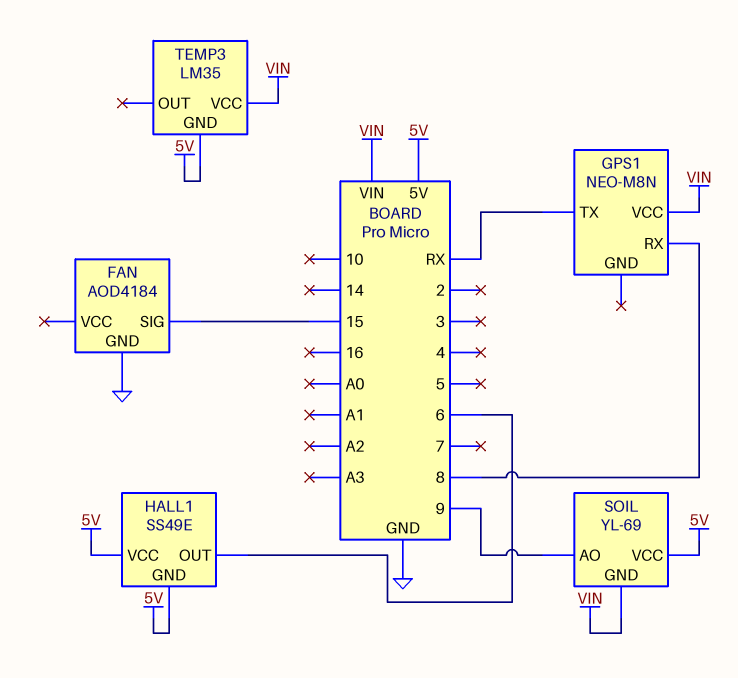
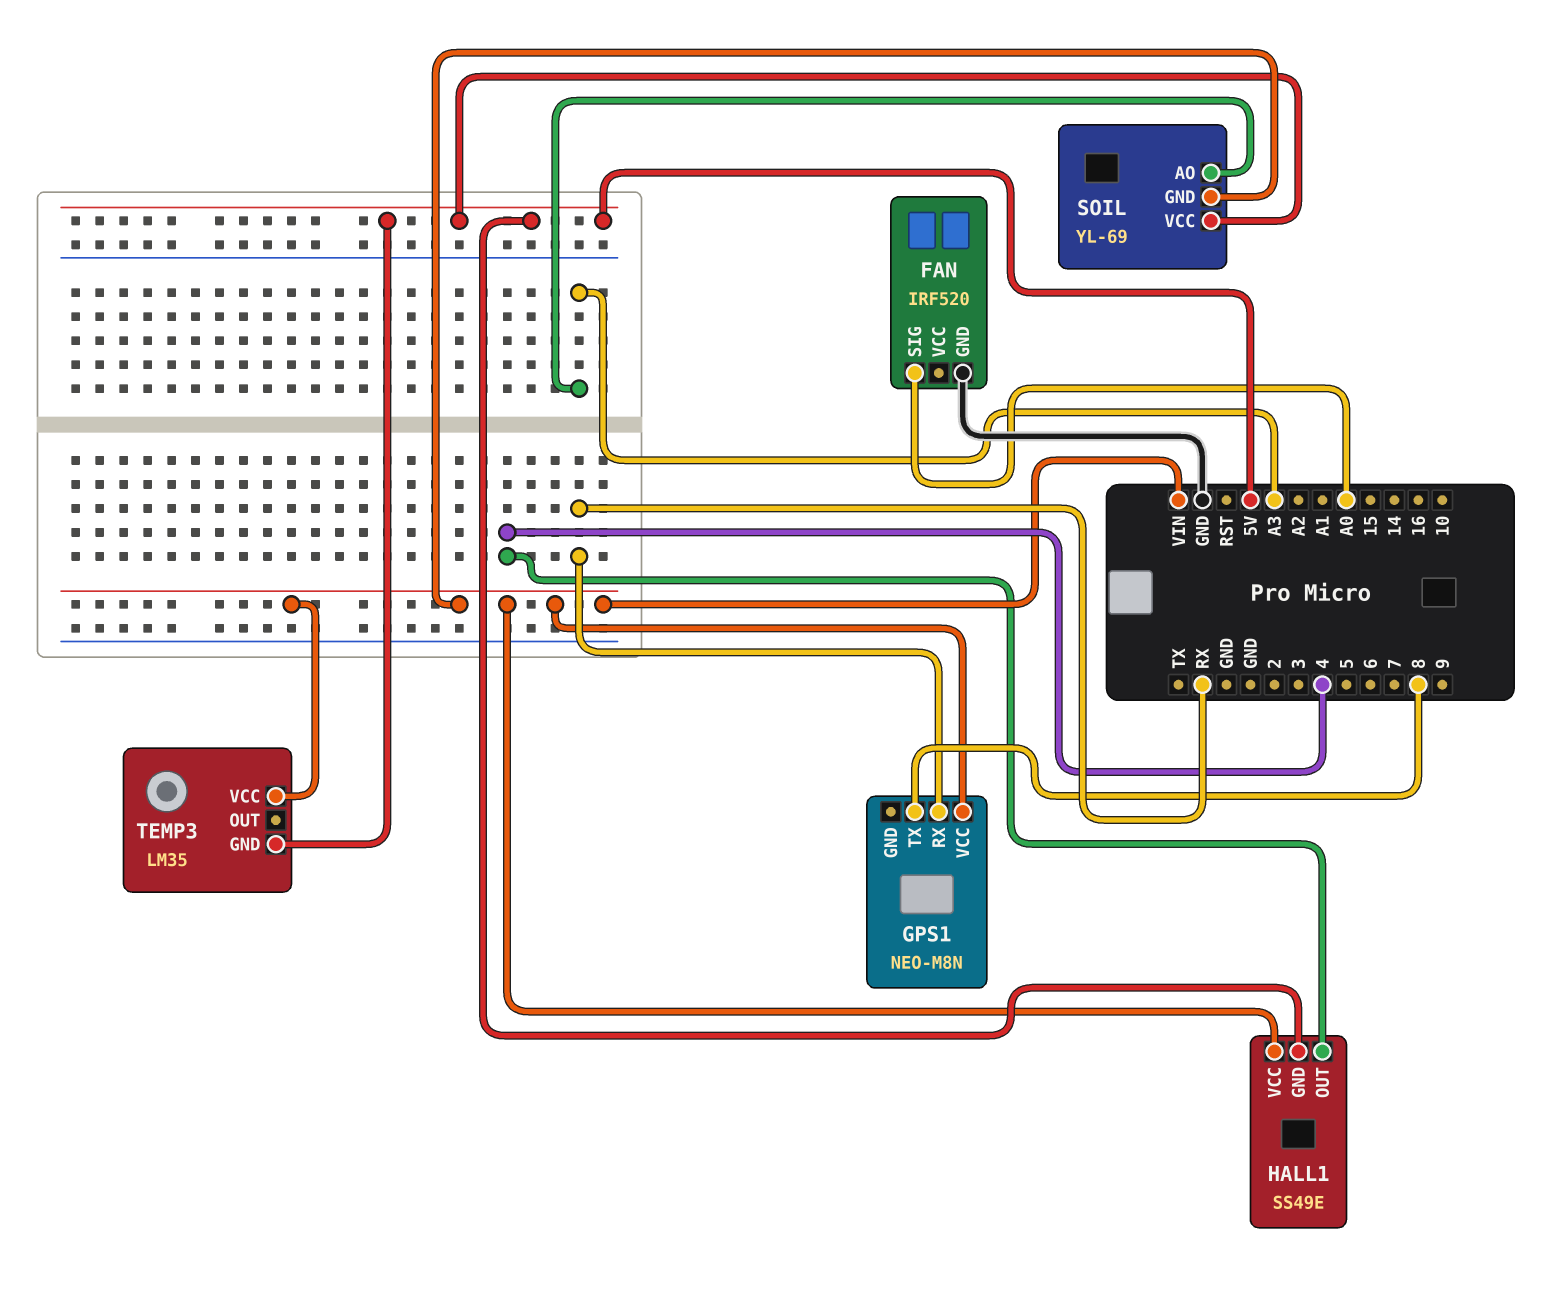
FAN: AOD4184 -> IRF520
FAN pin SIG: 15 -> A0
GPS1 pin RX: 8 -> RX
GPS1 pin TX: RX -> 8
HALL1 pin OUT: 6 -> 4
HALL1 pin VCC: 5V -> VIN
SOIL pin AO: 9 -> A3

